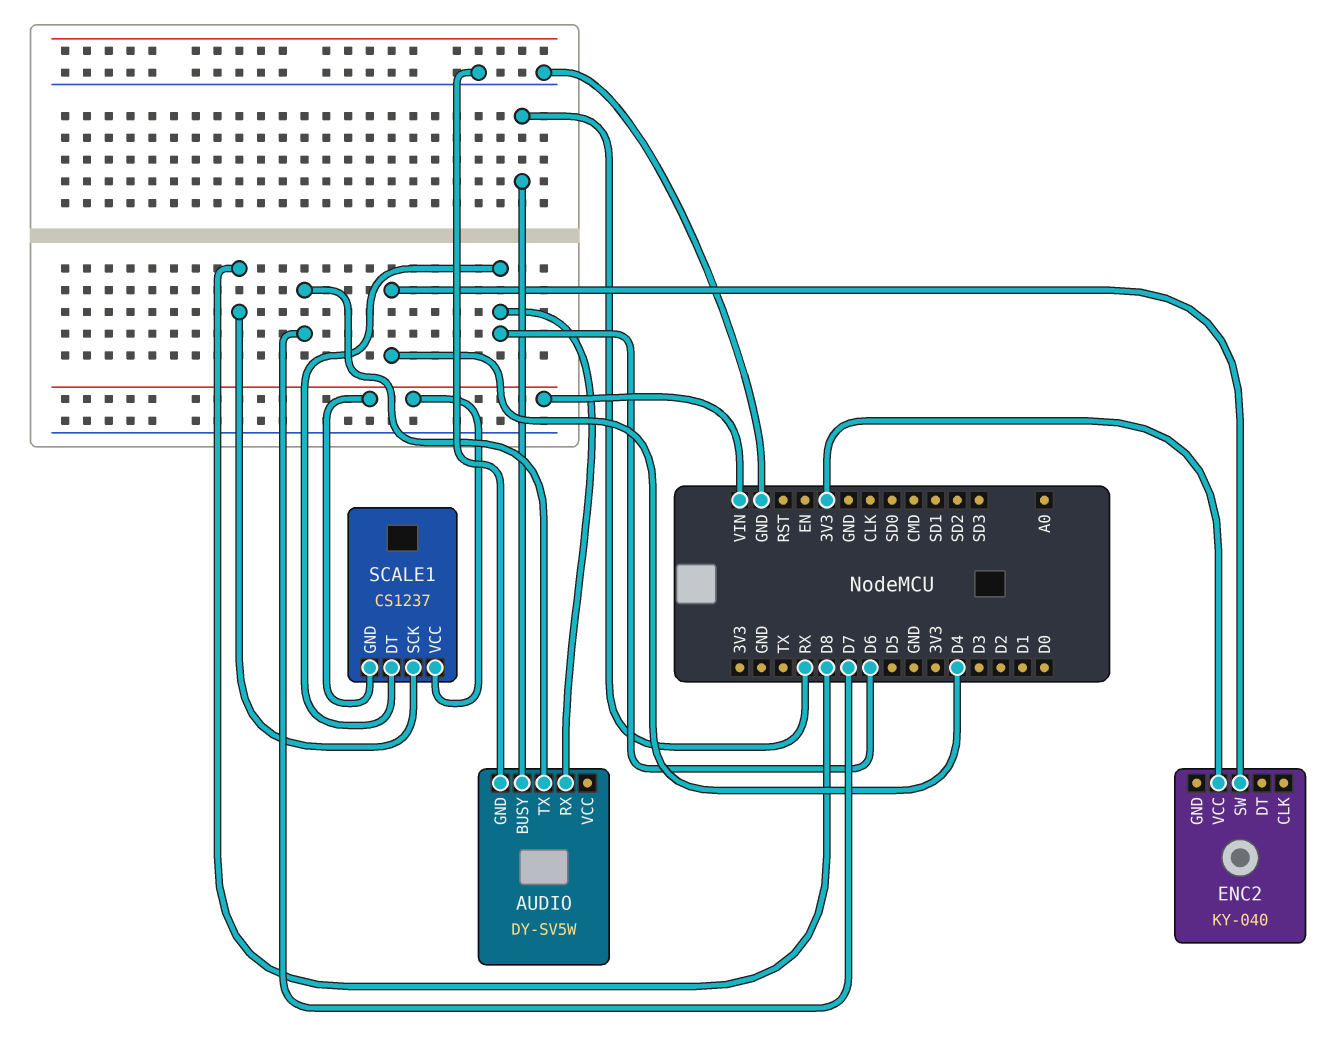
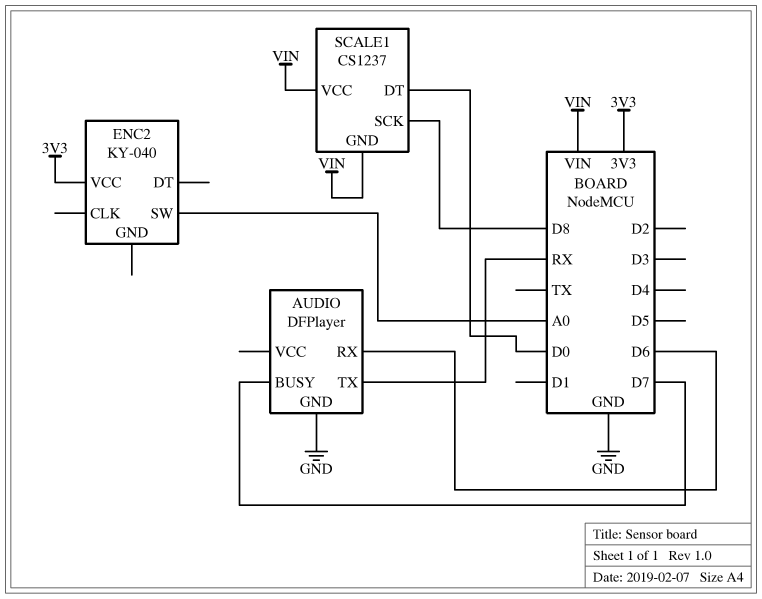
AUDIO: DY-SV5W -> DFPlayer
AUDIO pin BUSY: RX -> D7
AUDIO pin TX: D7 -> RX
ENC2 pin SW: D4 -> A0
SCALE1 pin DT: D6 -> D0

